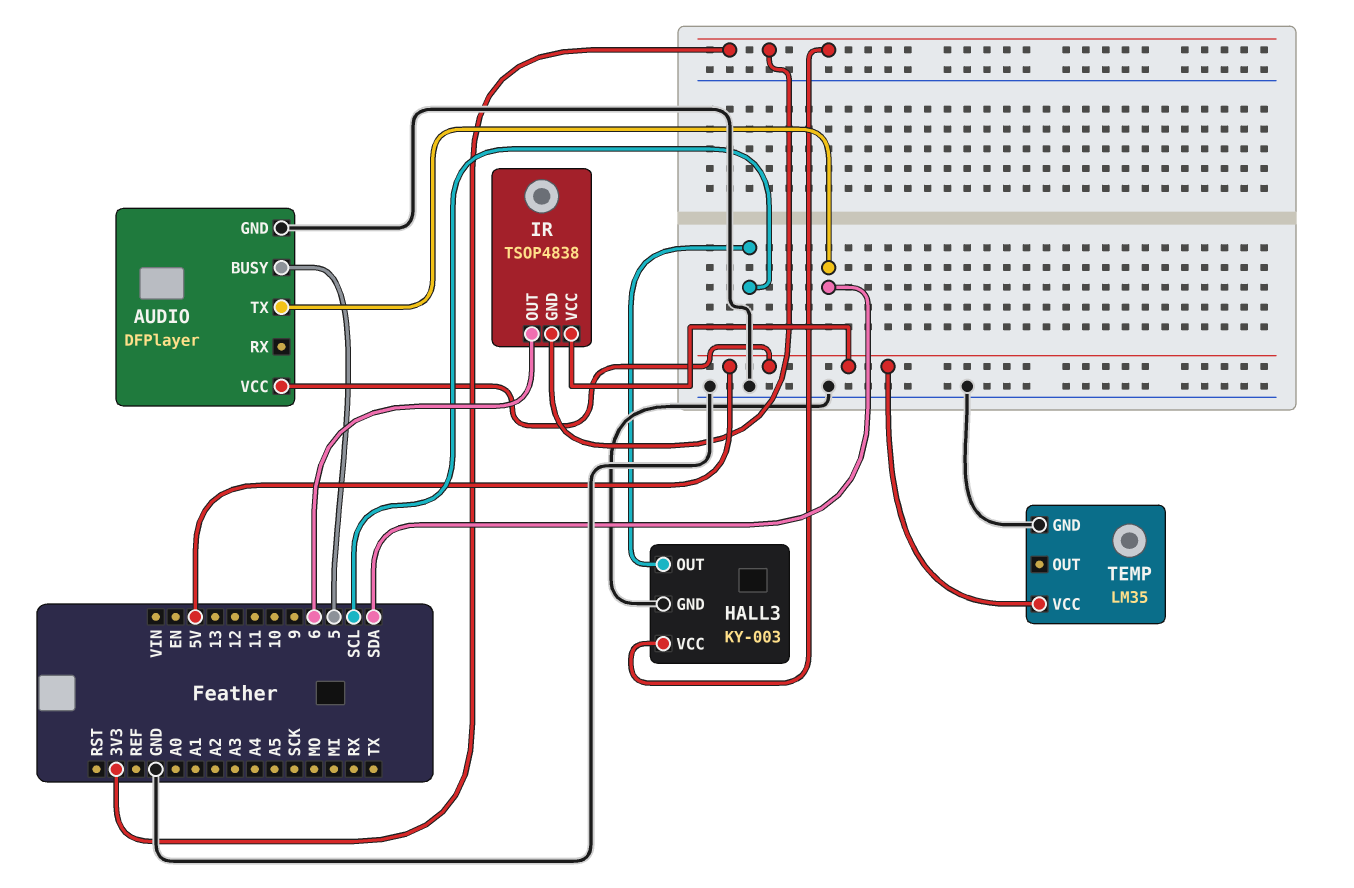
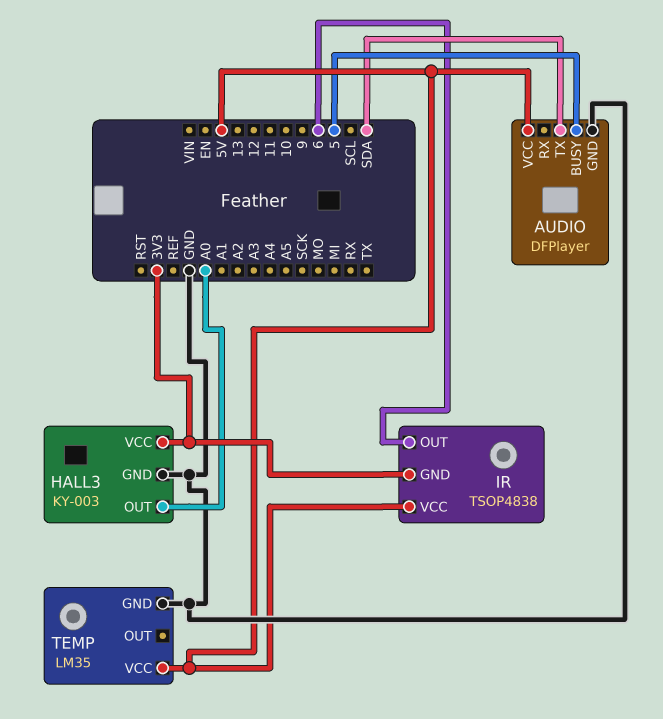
HALL3 pin OUT: SCL -> A0

